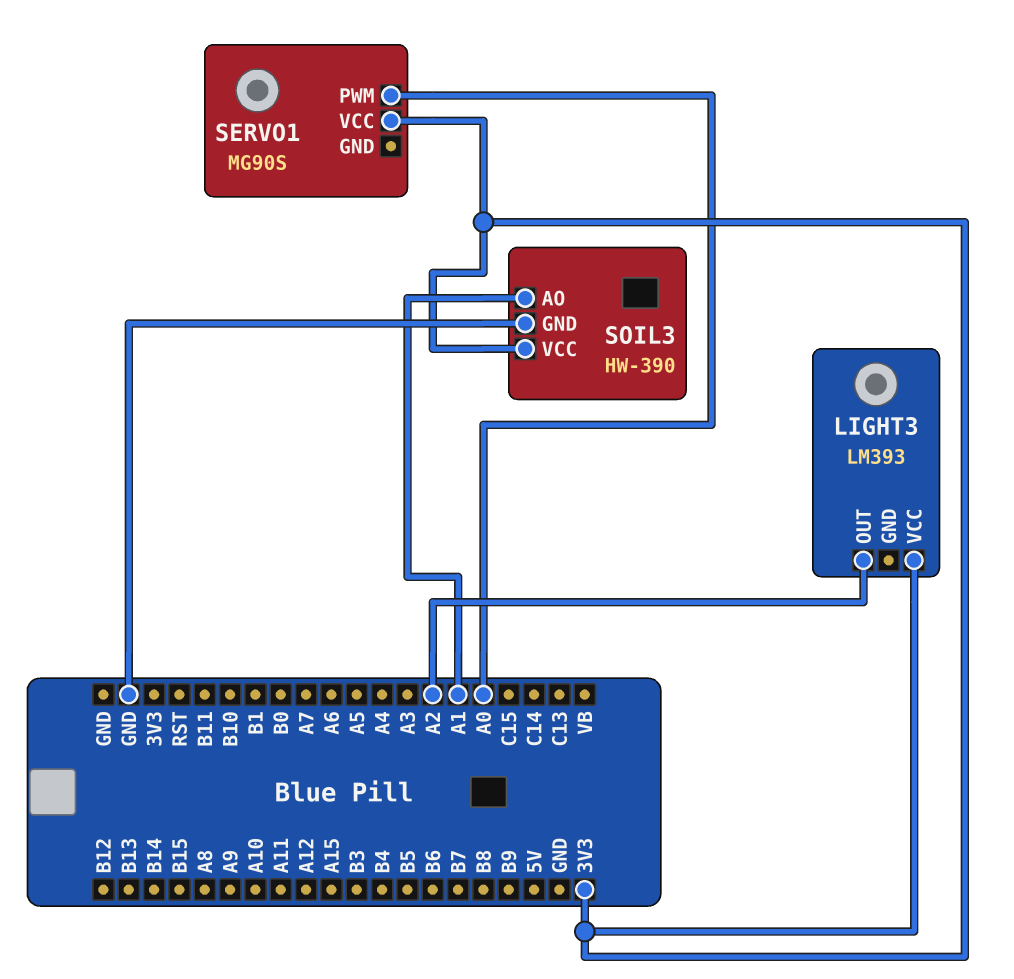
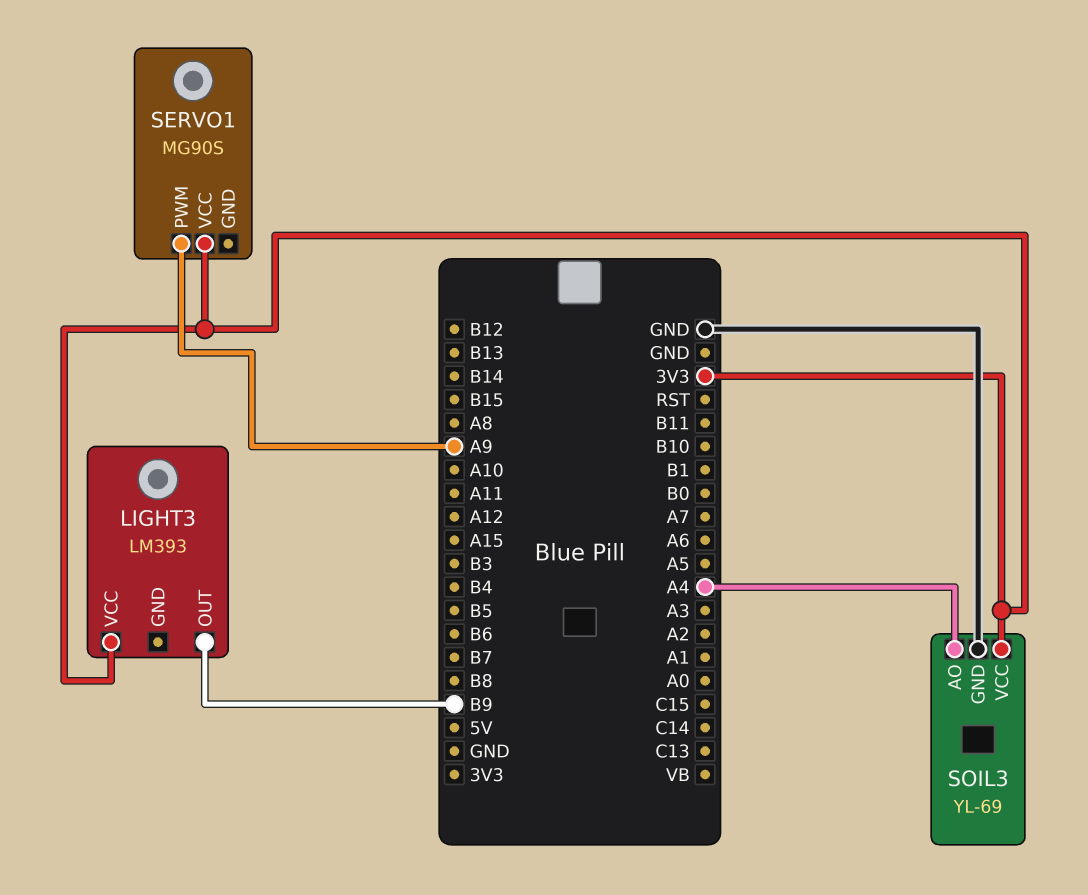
LIGHT3 pin OUT: A2 -> B9
SERVO1 pin PWM: A0 -> A9
SOIL3: HW-390 -> YL-69
SOIL3 pin AO: A1 -> A4

